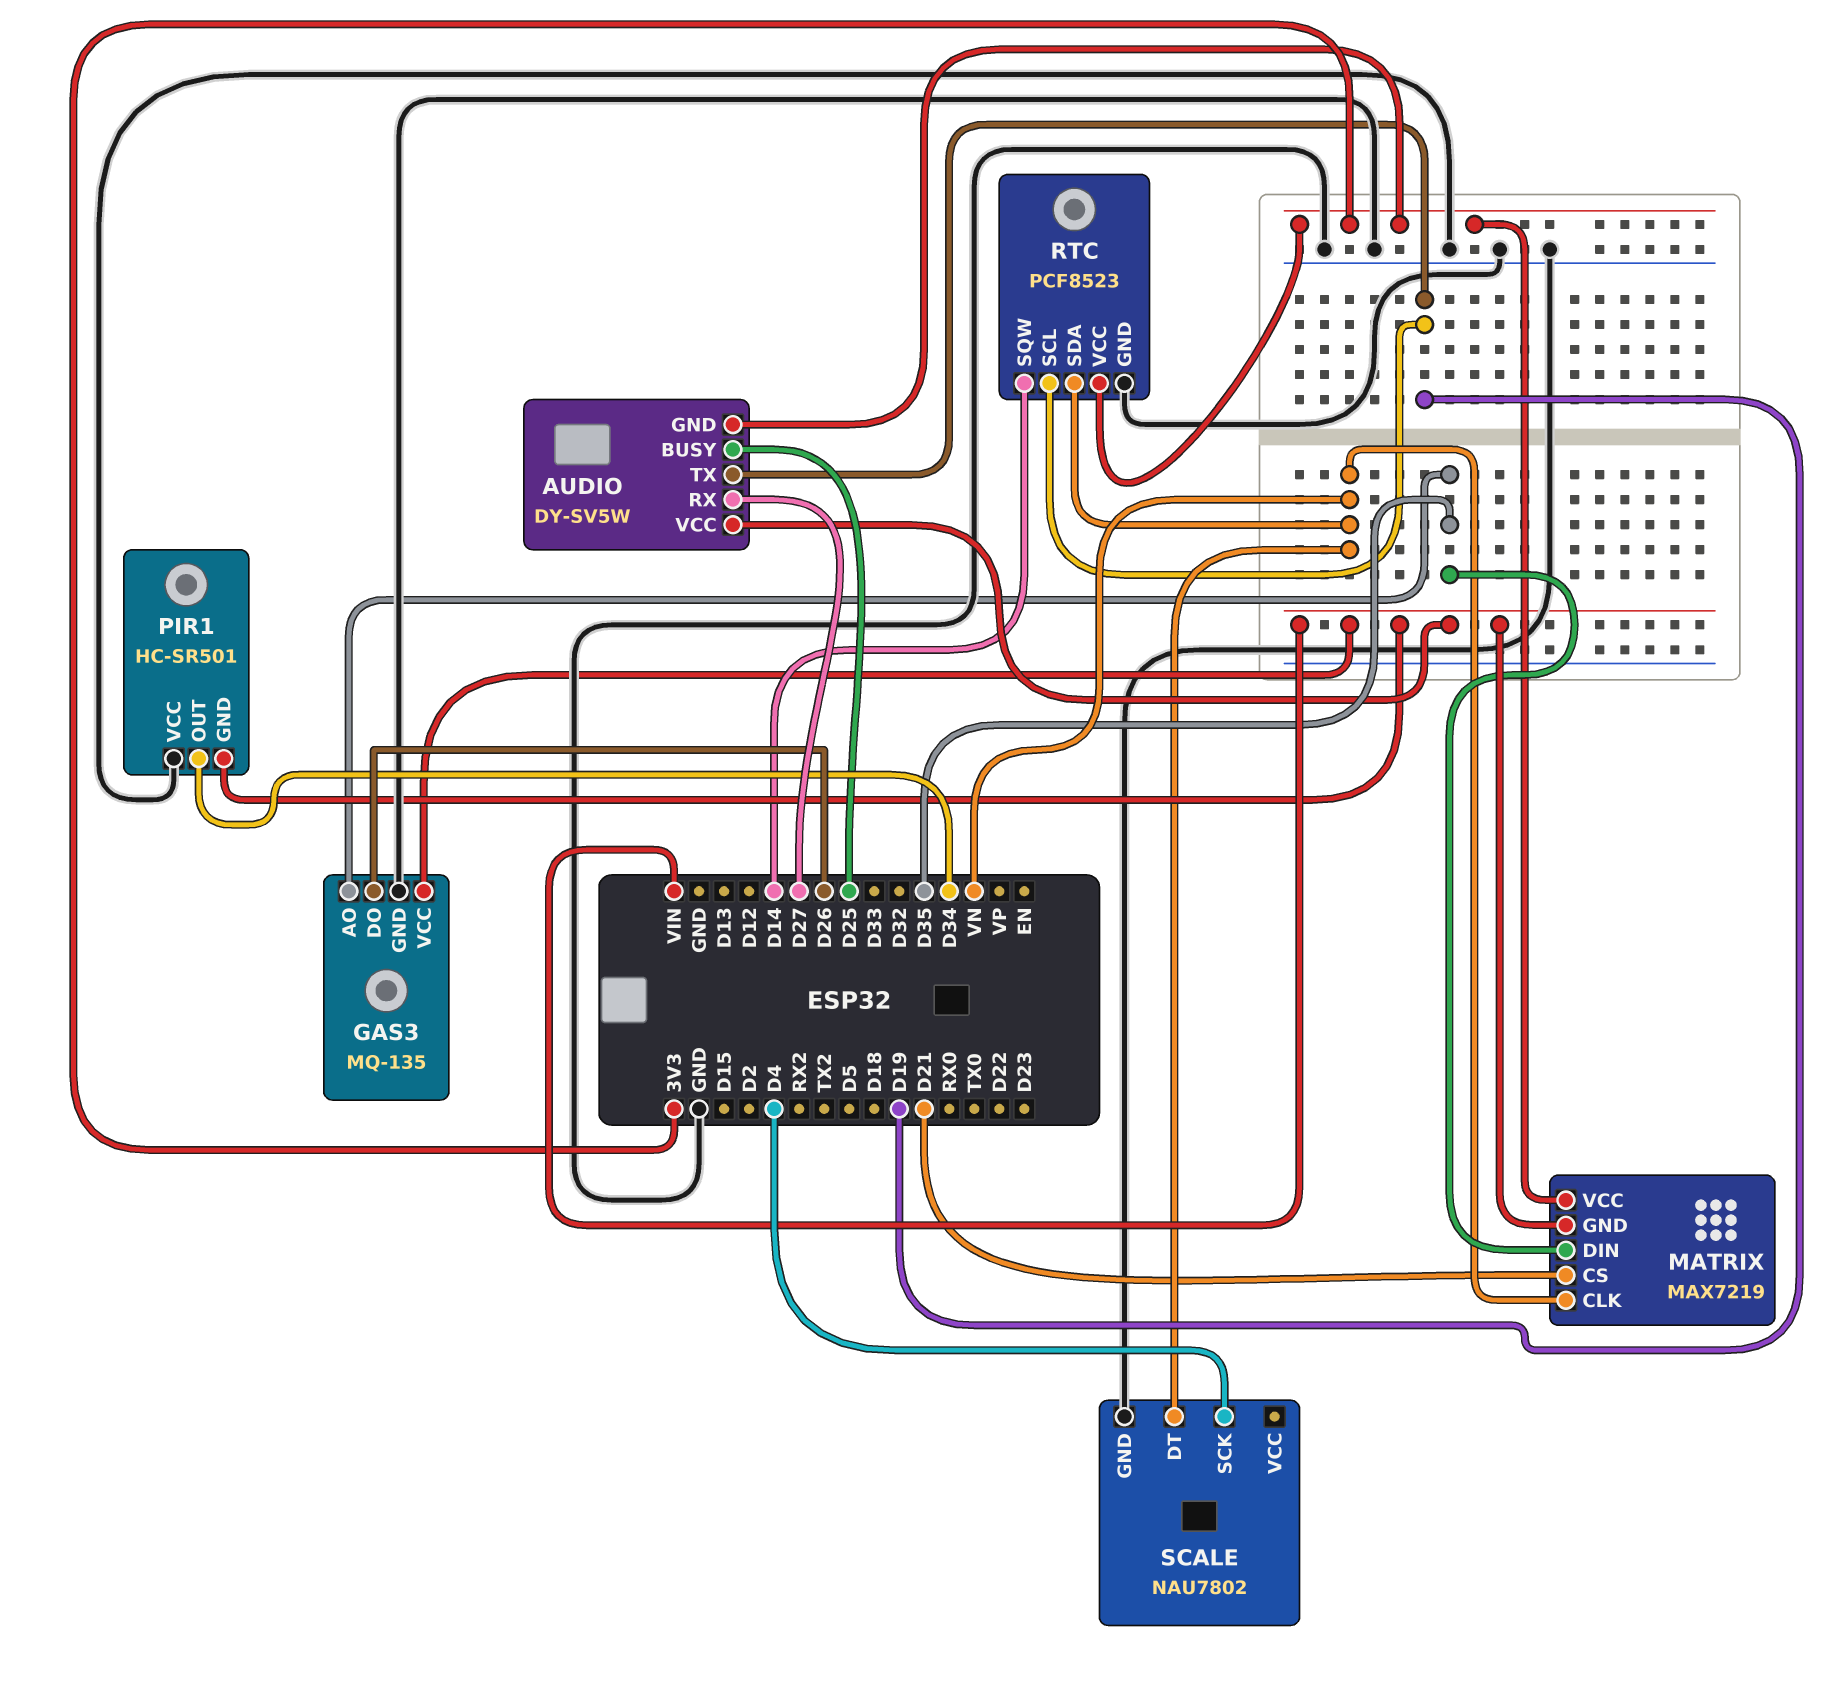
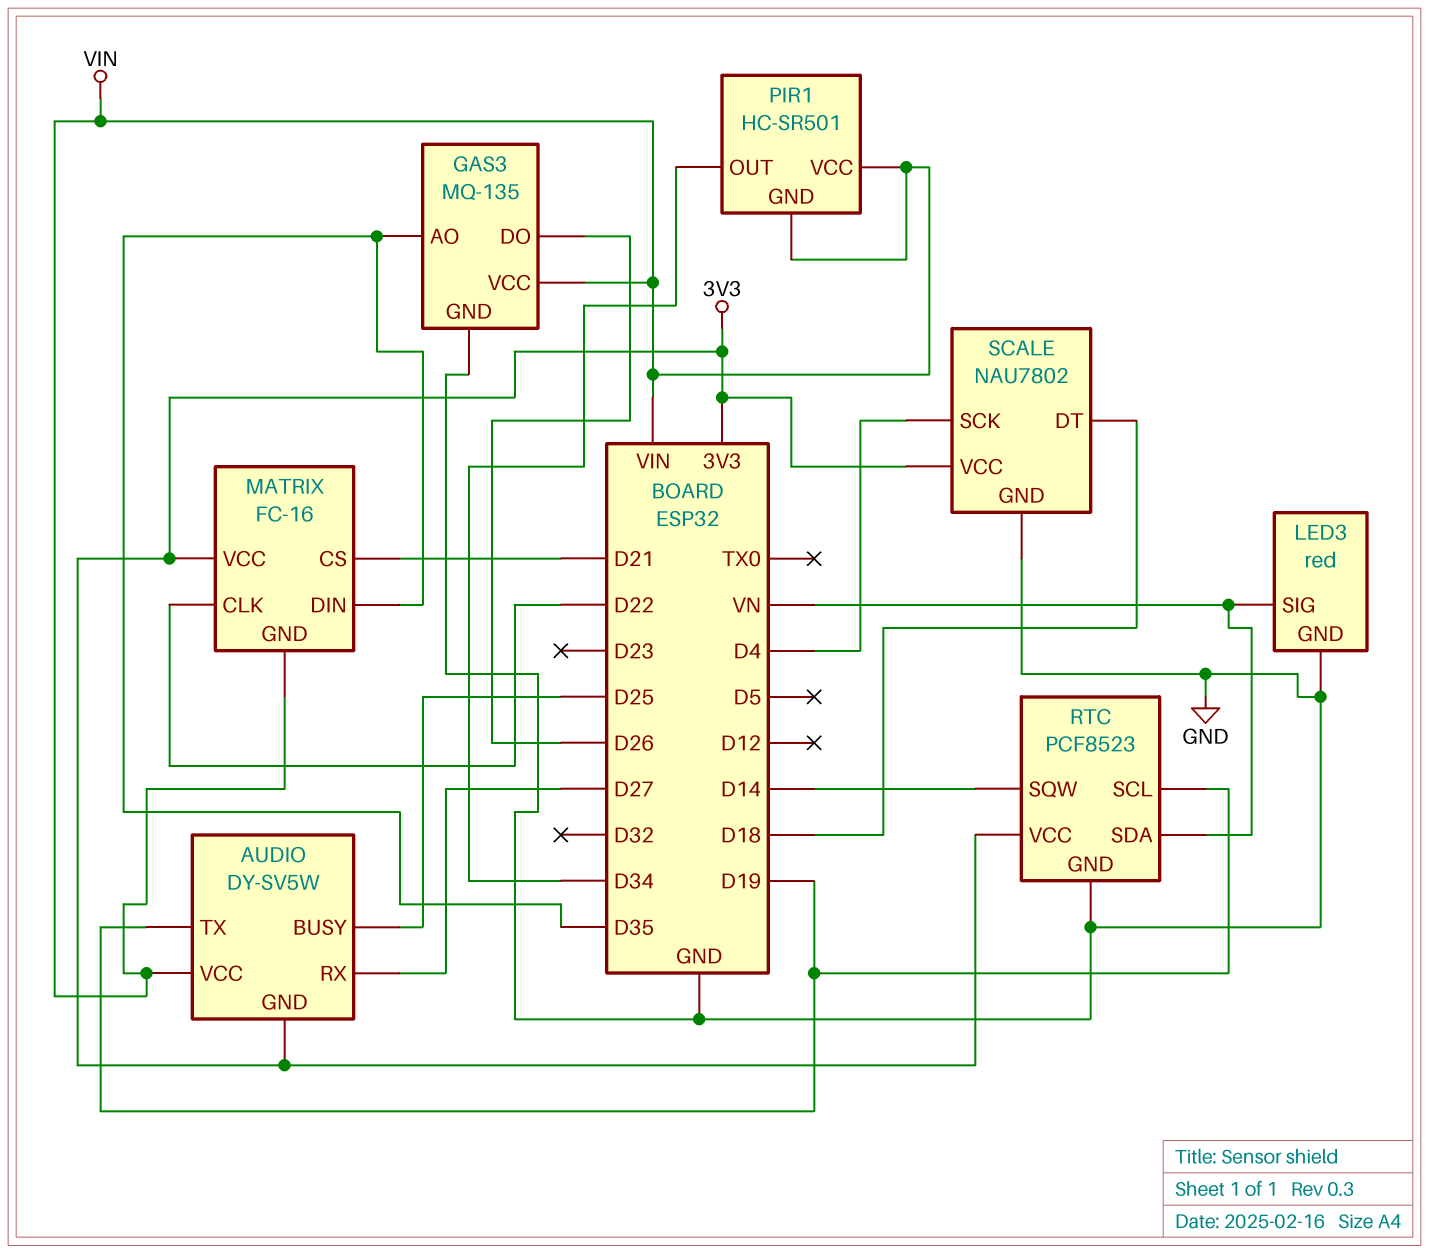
LED3: none -> red
LED3 pin GND: none -> GND
LED3 pin SIG: none -> VN
MATRIX: MAX7219 -> FC-16
MATRIX pin CLK: VN -> D22
PIR1 pin VCC: GND -> VIN
SCALE pin DT: VN -> D18
SCALE pin VCC: none -> 3V3

